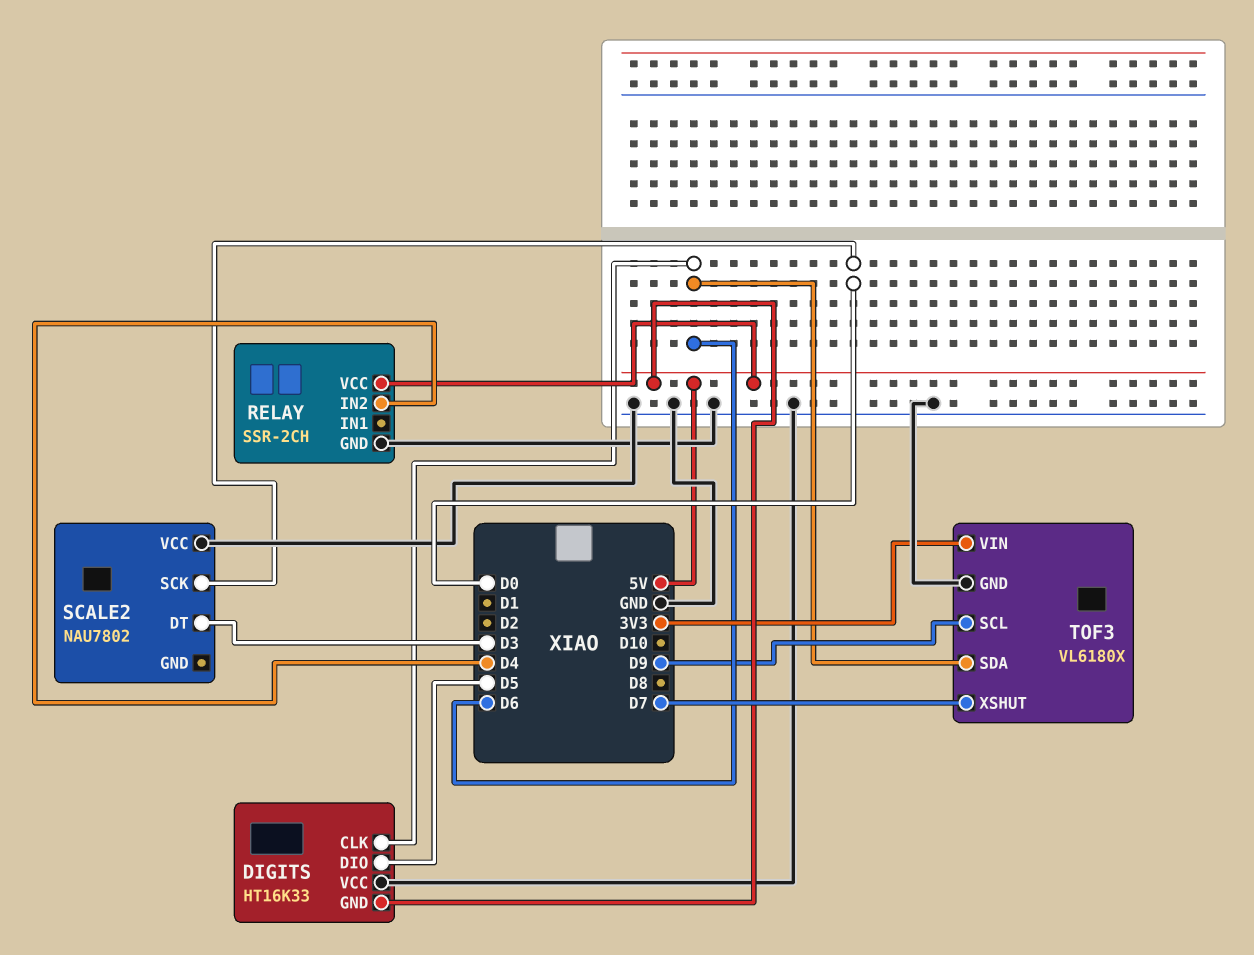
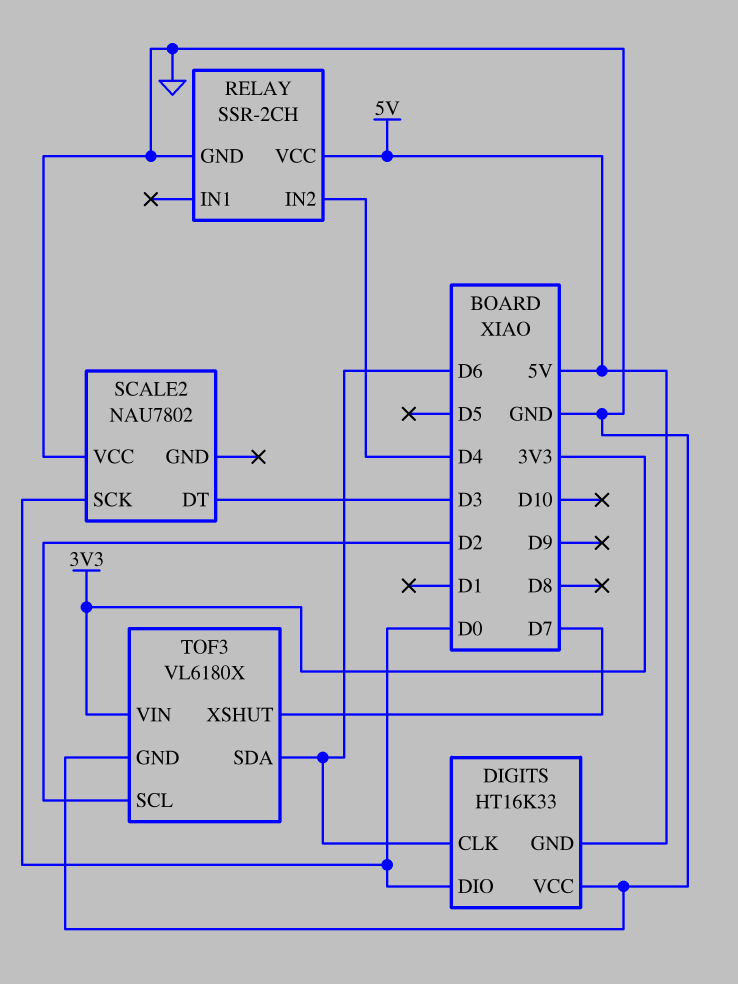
DIGITS pin DIO: D5 -> D0
TOF3 pin SCL: D9 -> D2

